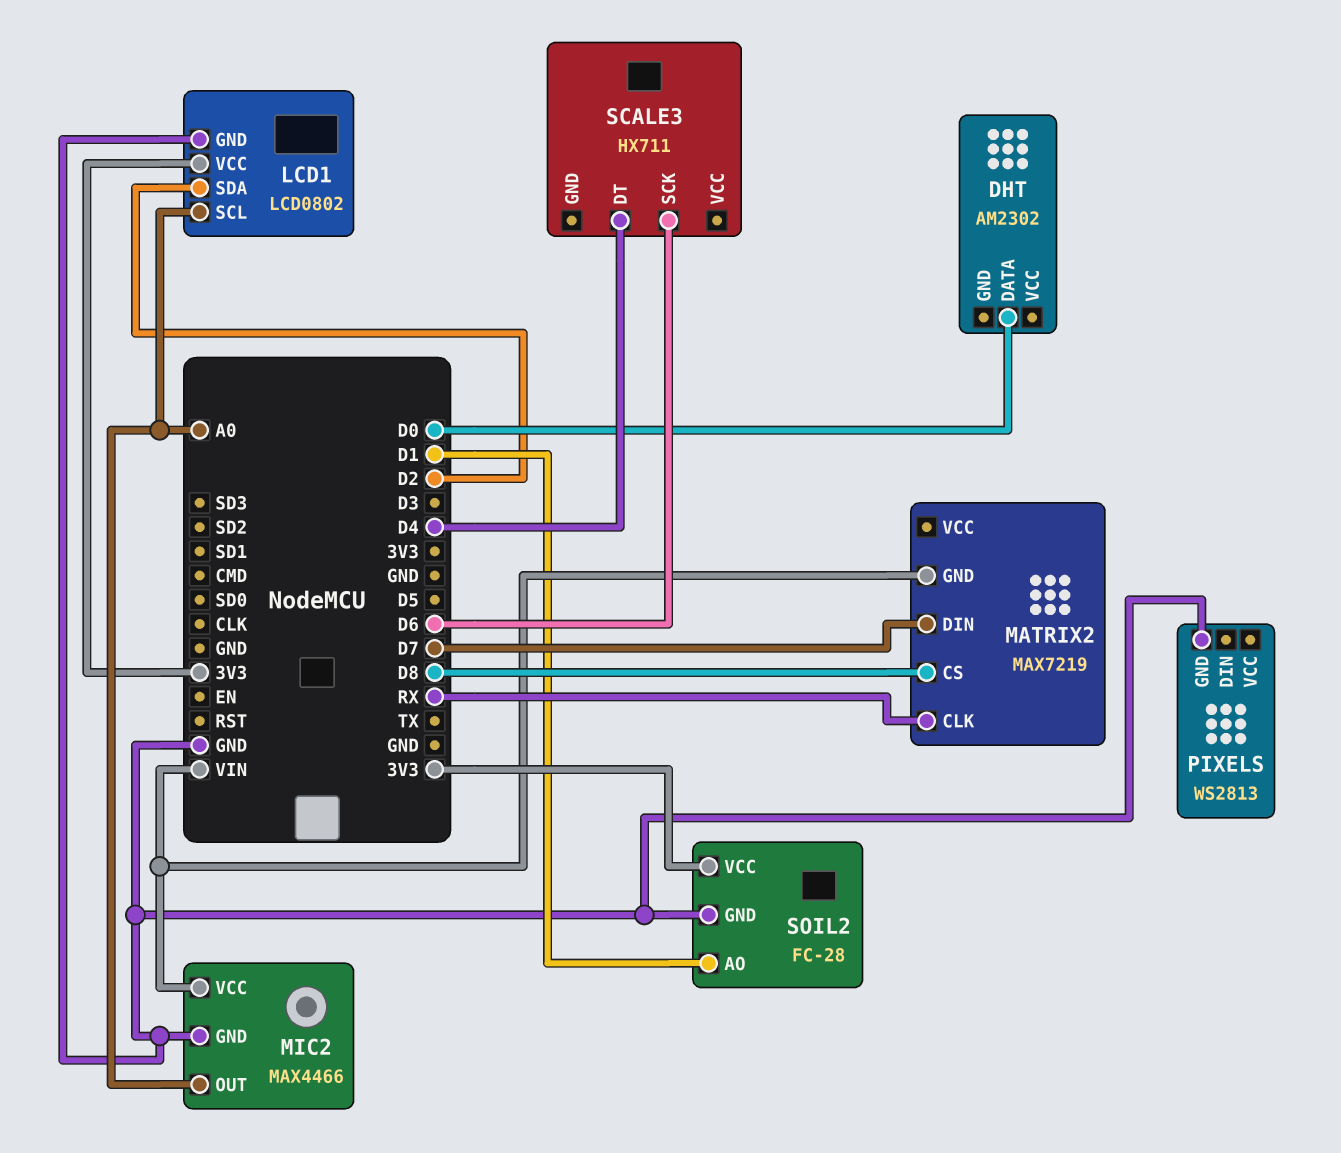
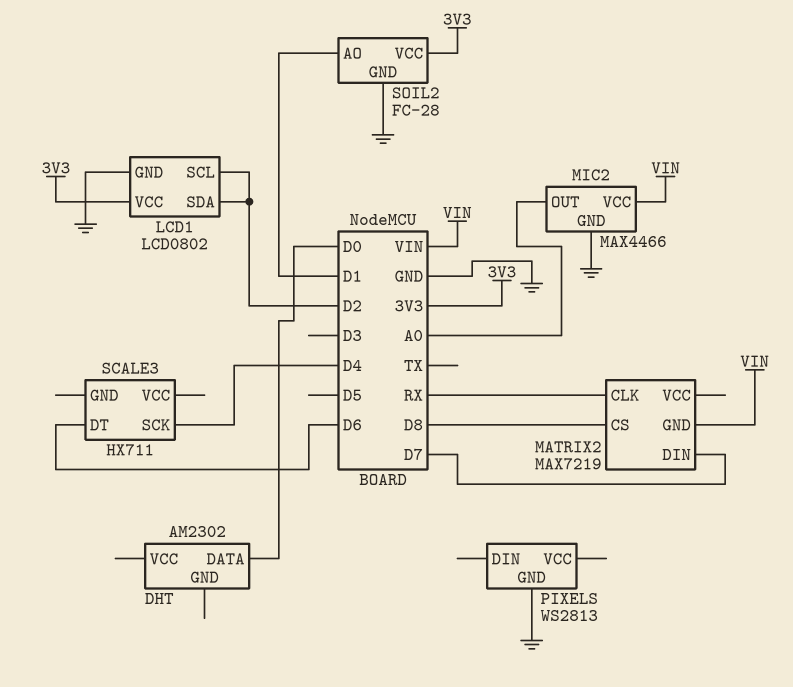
LCD1 pin SCL: A0 -> D2
SCALE3 pin DT: D4 -> D6
SCALE3 pin SCK: D6 -> D4

